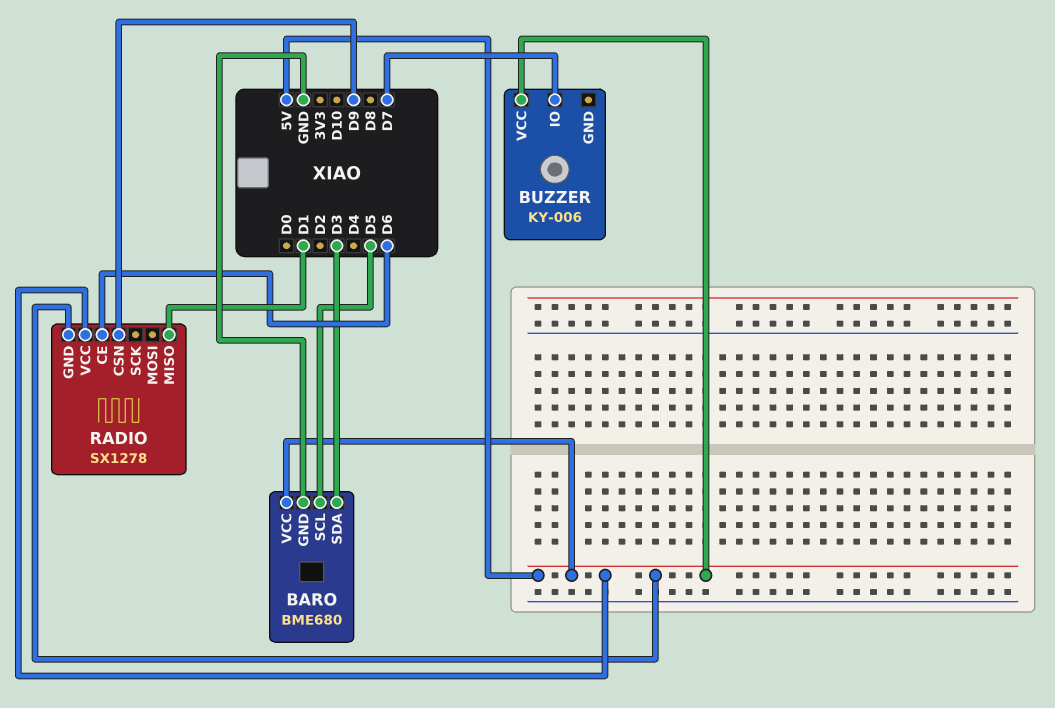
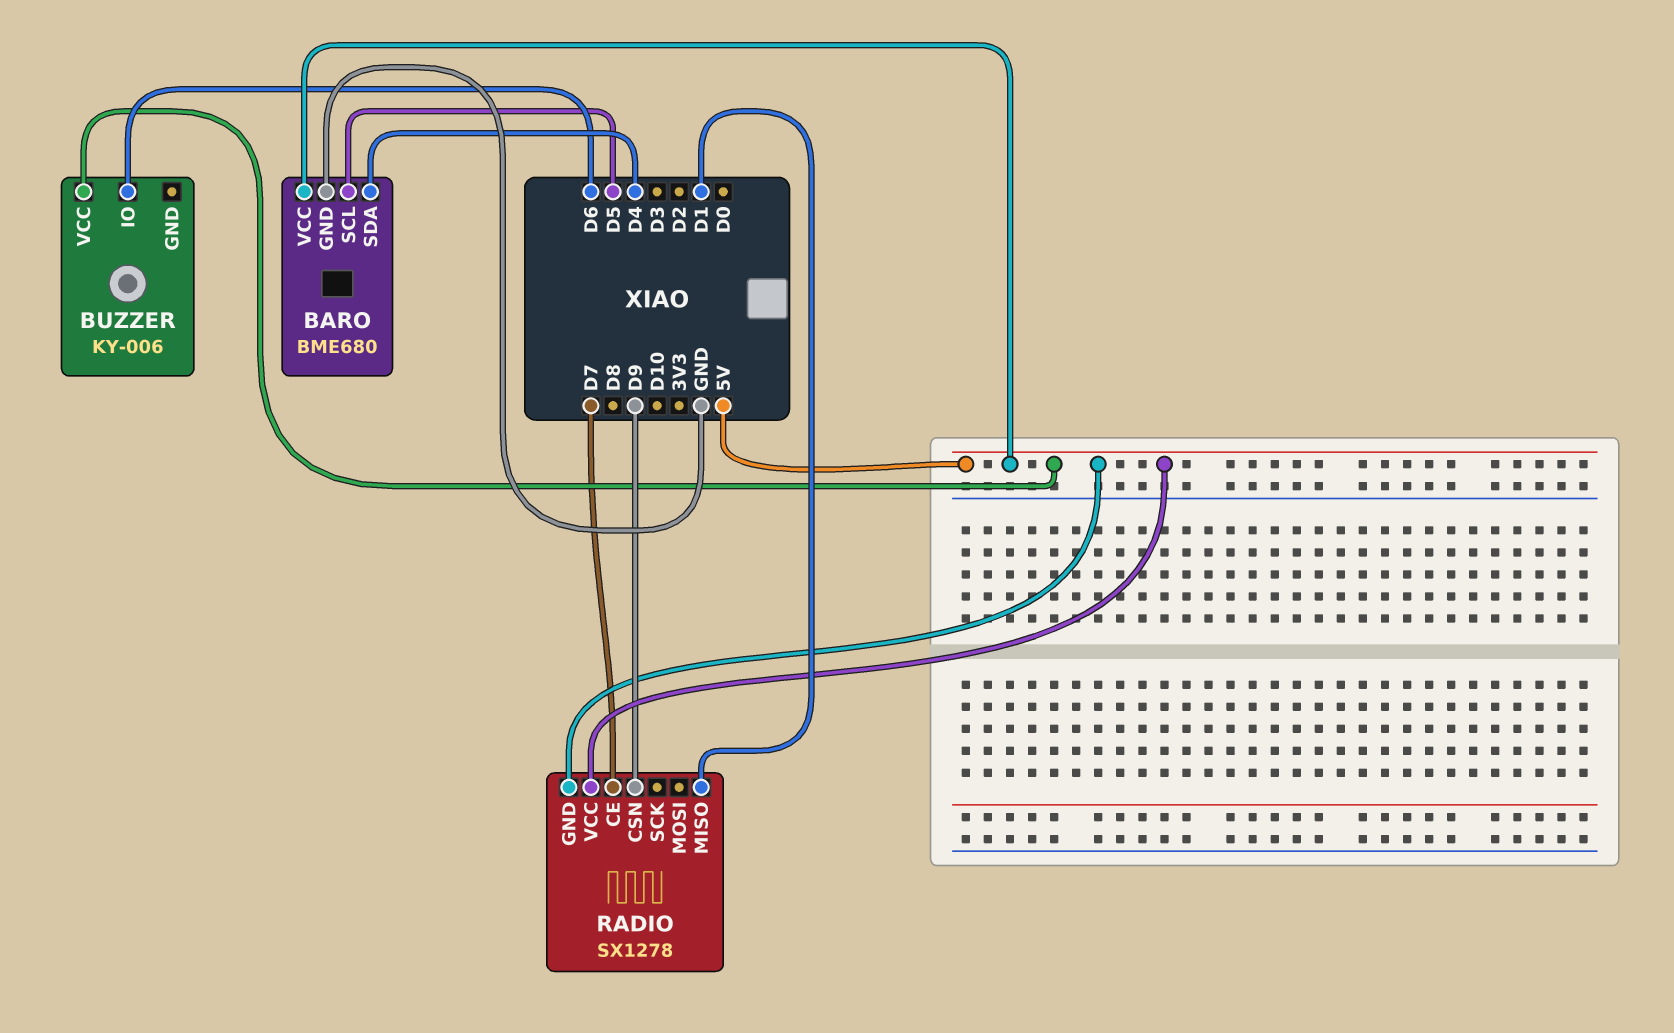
BARO pin SDA: D3 -> D4
BUZZER pin IO: D7 -> D6
RADIO pin CE: D6 -> D7

